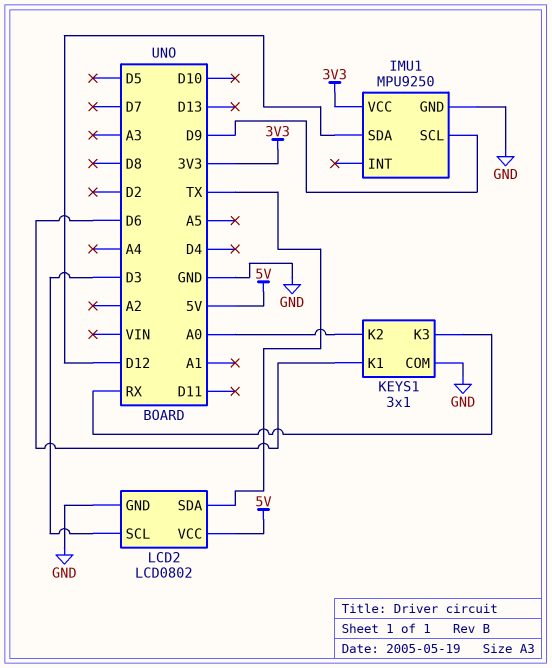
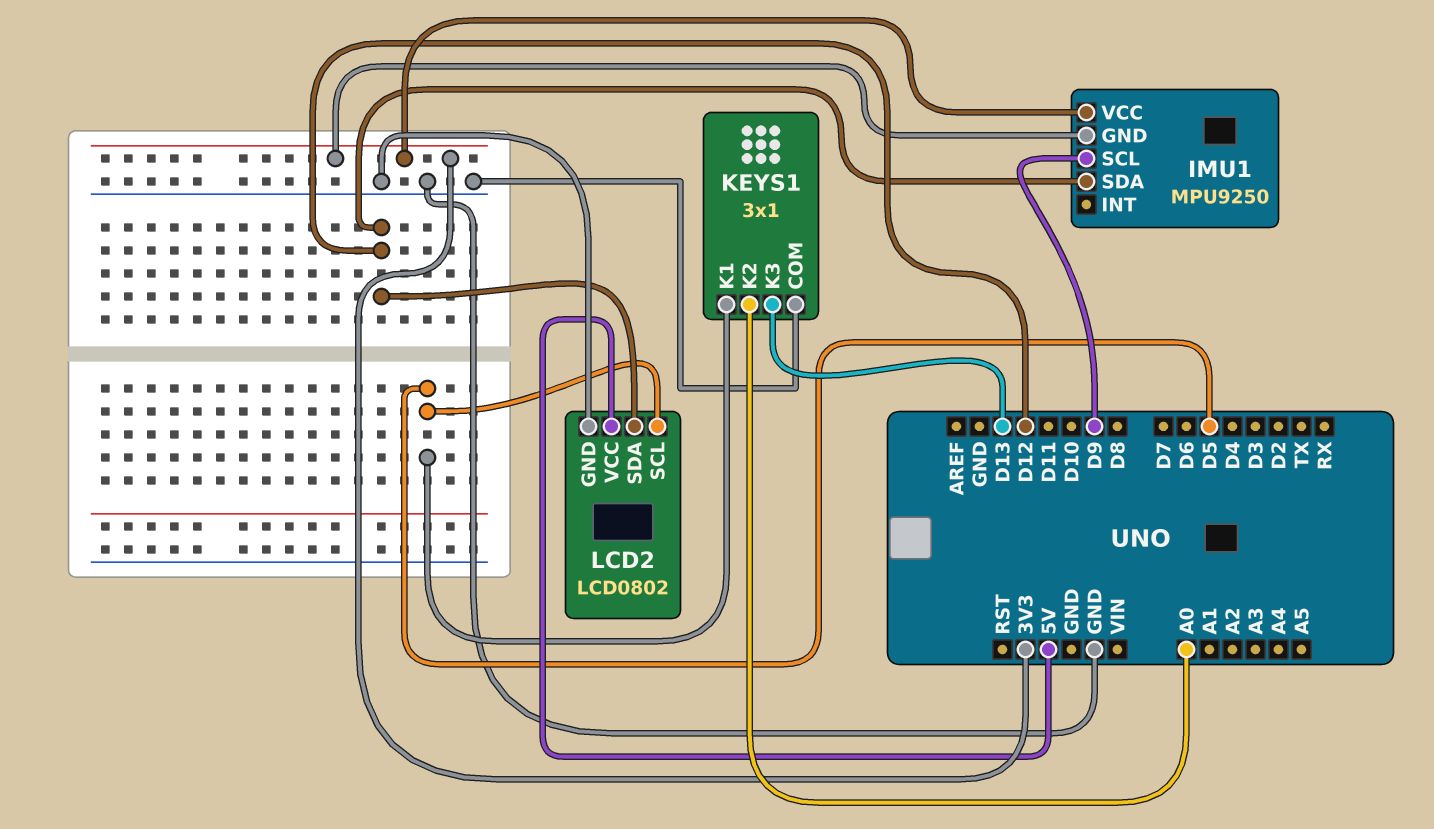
IMU1 pin GND: GND -> 3V3
KEYS1 pin K1: D6 -> D5
KEYS1 pin K3: RX -> D13
LCD2 pin SCL: D3 -> D5
LCD2 pin SDA: TX -> D12

